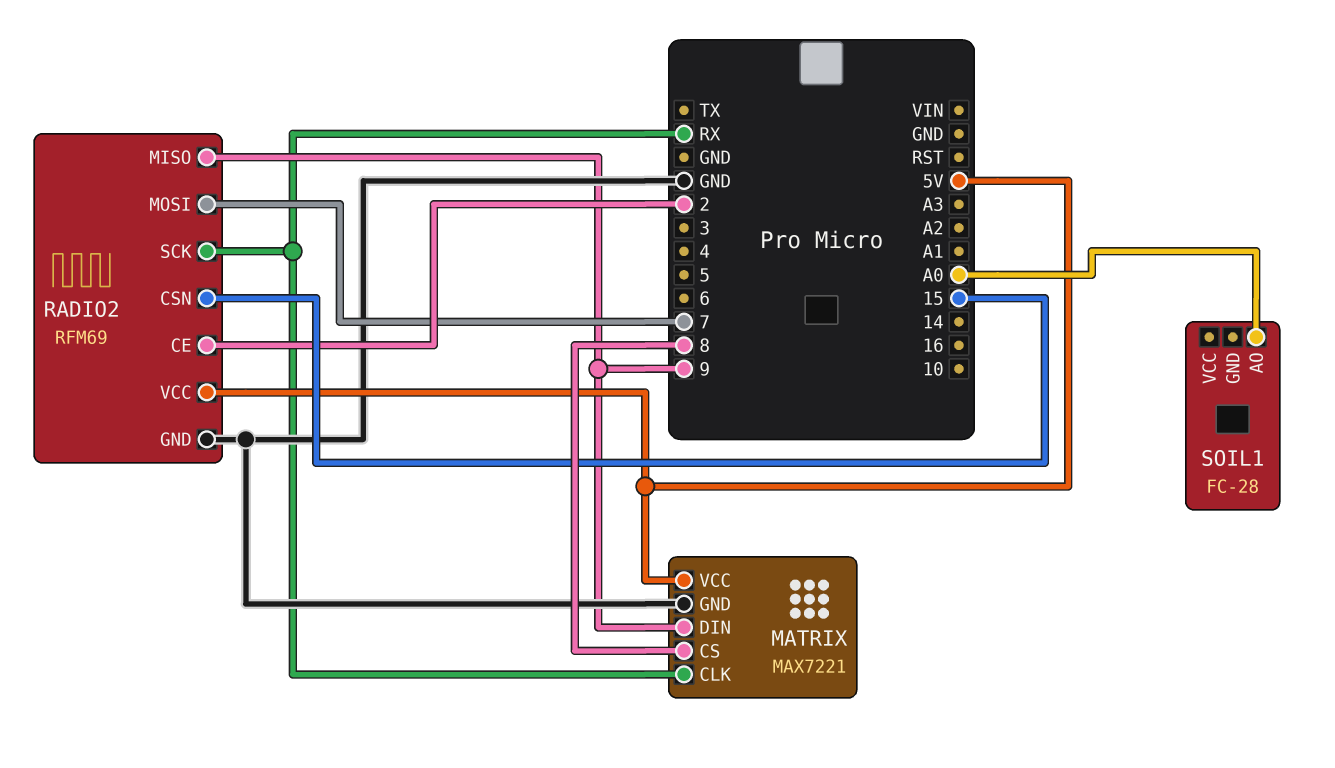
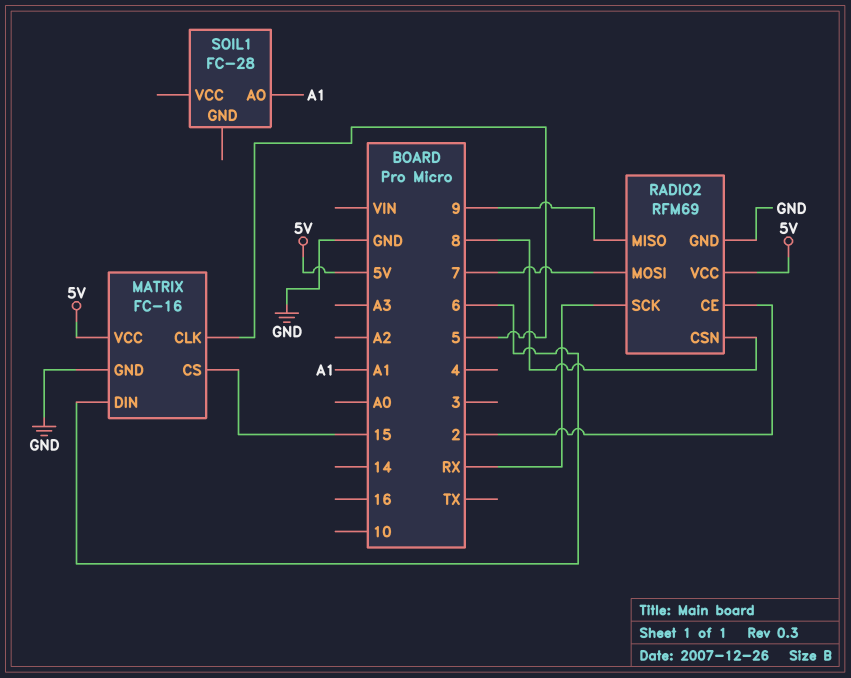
MATRIX: MAX7221 -> FC-16
MATRIX pin CLK: RX -> 5
MATRIX pin CS: 8 -> 15
MATRIX pin DIN: 9 -> 6
RADIO2 pin CSN: 15 -> 8
SOIL1 pin AO: A0 -> A1

